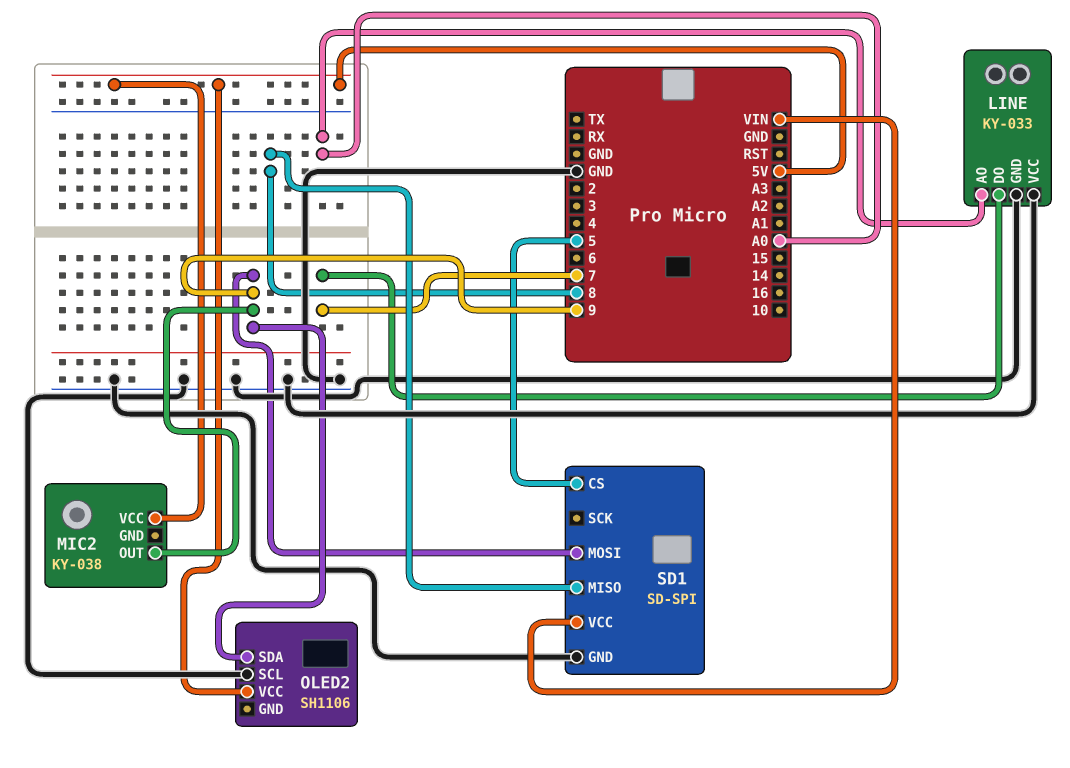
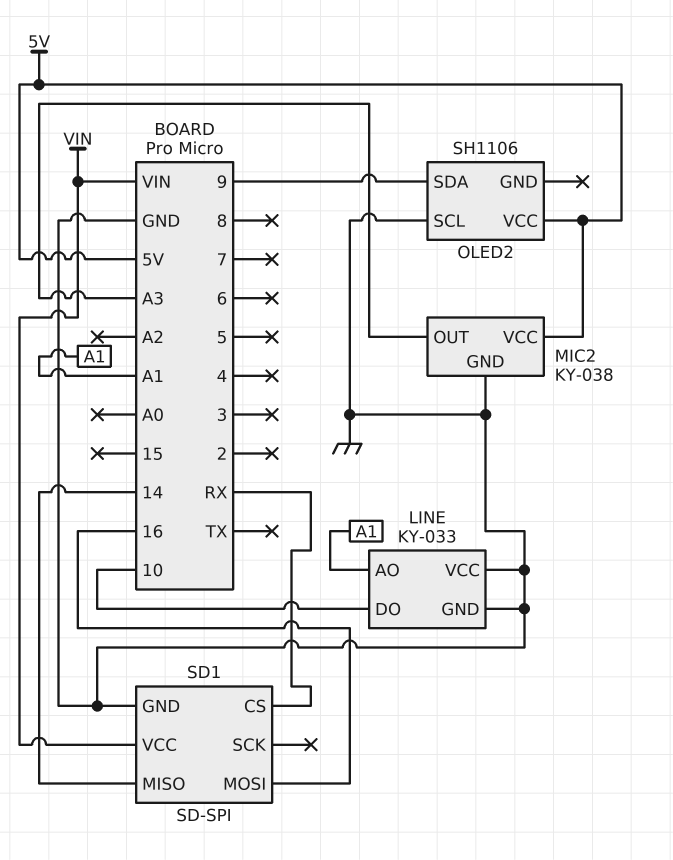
LINE pin AO: A0 -> A1
LINE pin DO: 7 -> 10
MIC2 pin GND: none -> GND
MIC2 pin OUT: 9 -> A3
SD1 pin CS: 5 -> RX
SD1 pin MISO: 8 -> 14
SD1 pin MOSI: 9 -> 16

